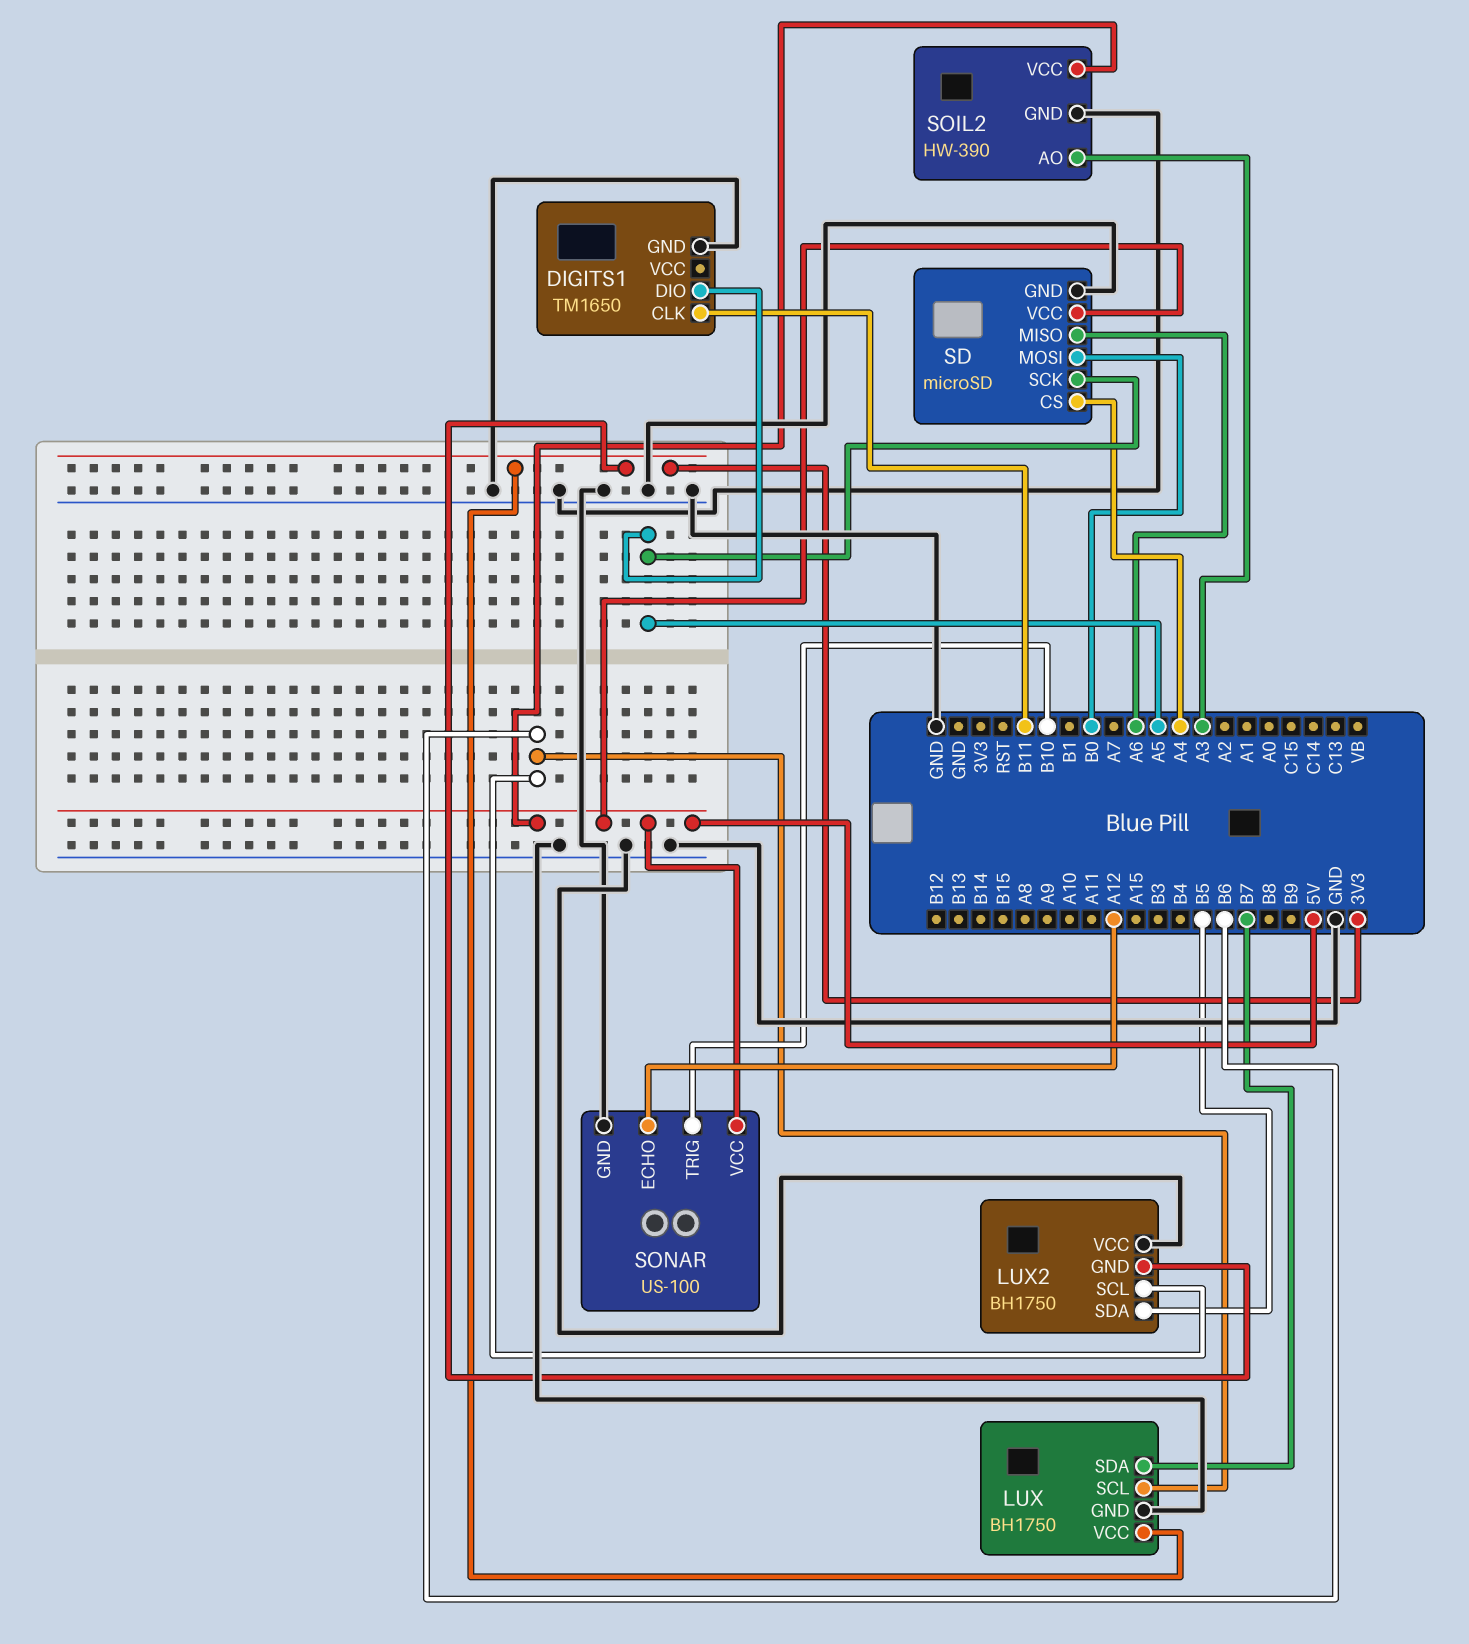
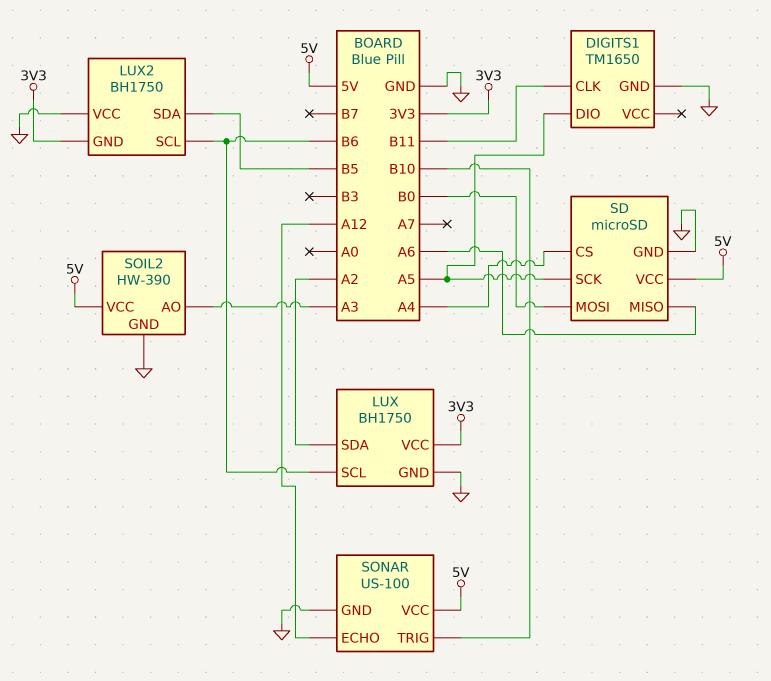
LUX pin SDA: B7 -> A2

